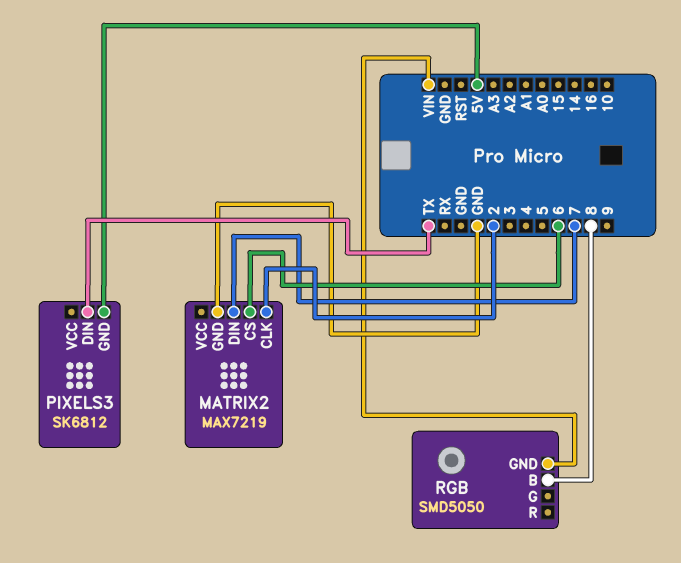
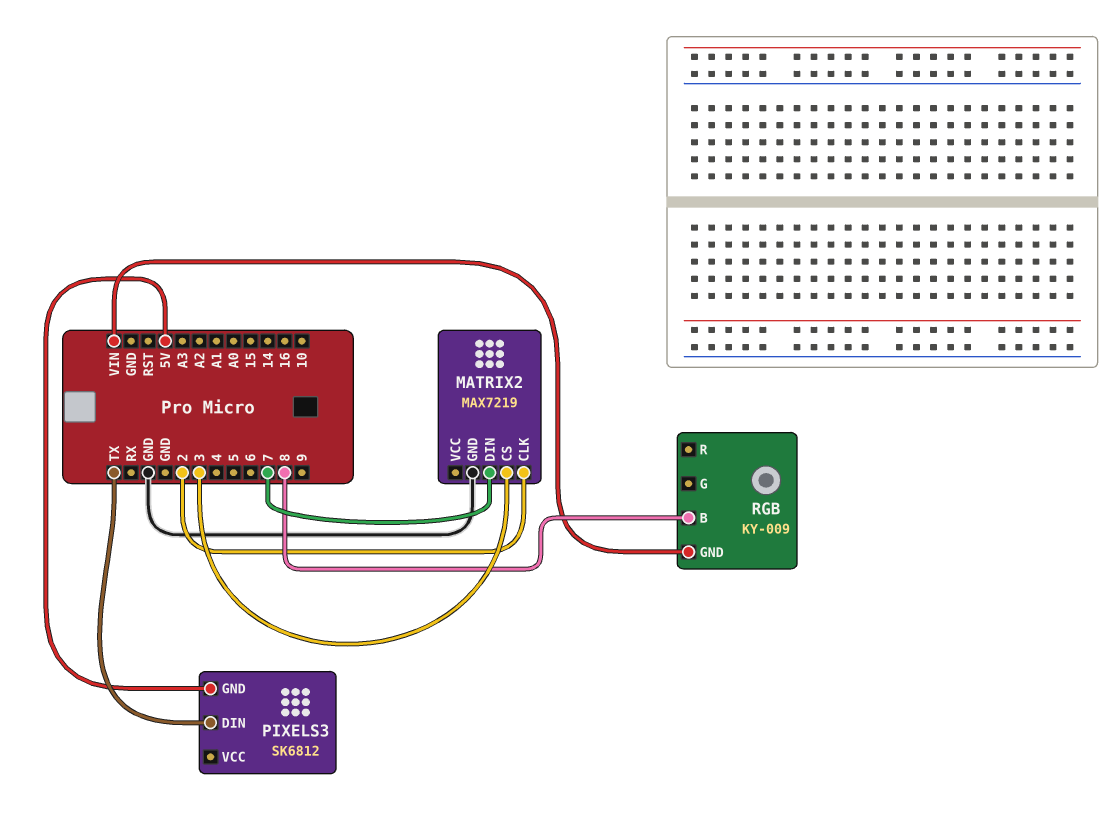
MATRIX2 pin CS: 6 -> 3
RGB: SMD5050 -> KY-009

